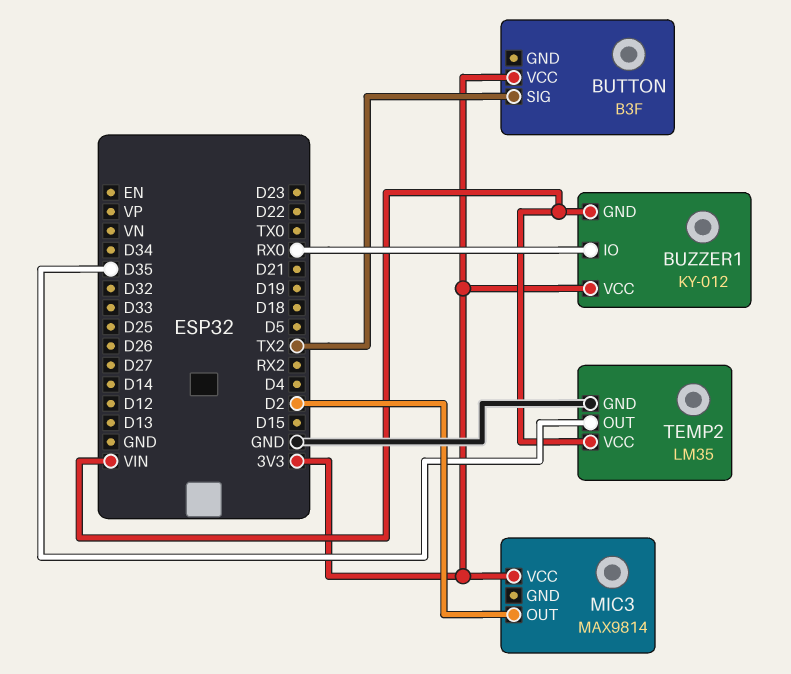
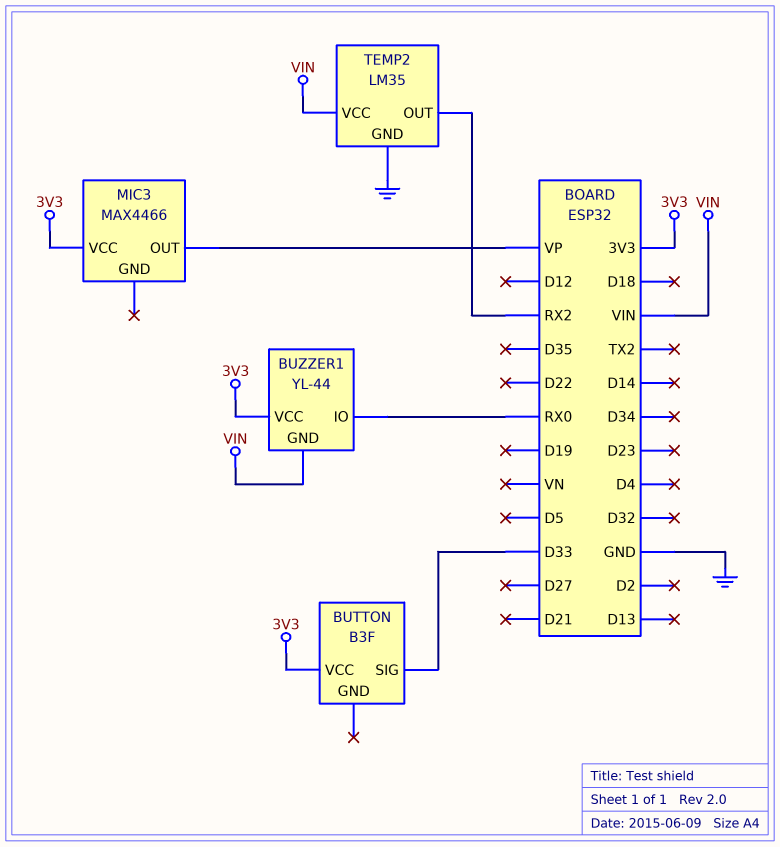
BUTTON pin SIG: TX2 -> D33
BUZZER1: KY-012 -> YL-44
MIC3: MAX9814 -> MAX4466
MIC3 pin OUT: D2 -> VP
TEMP2 pin OUT: D35 -> RX2

